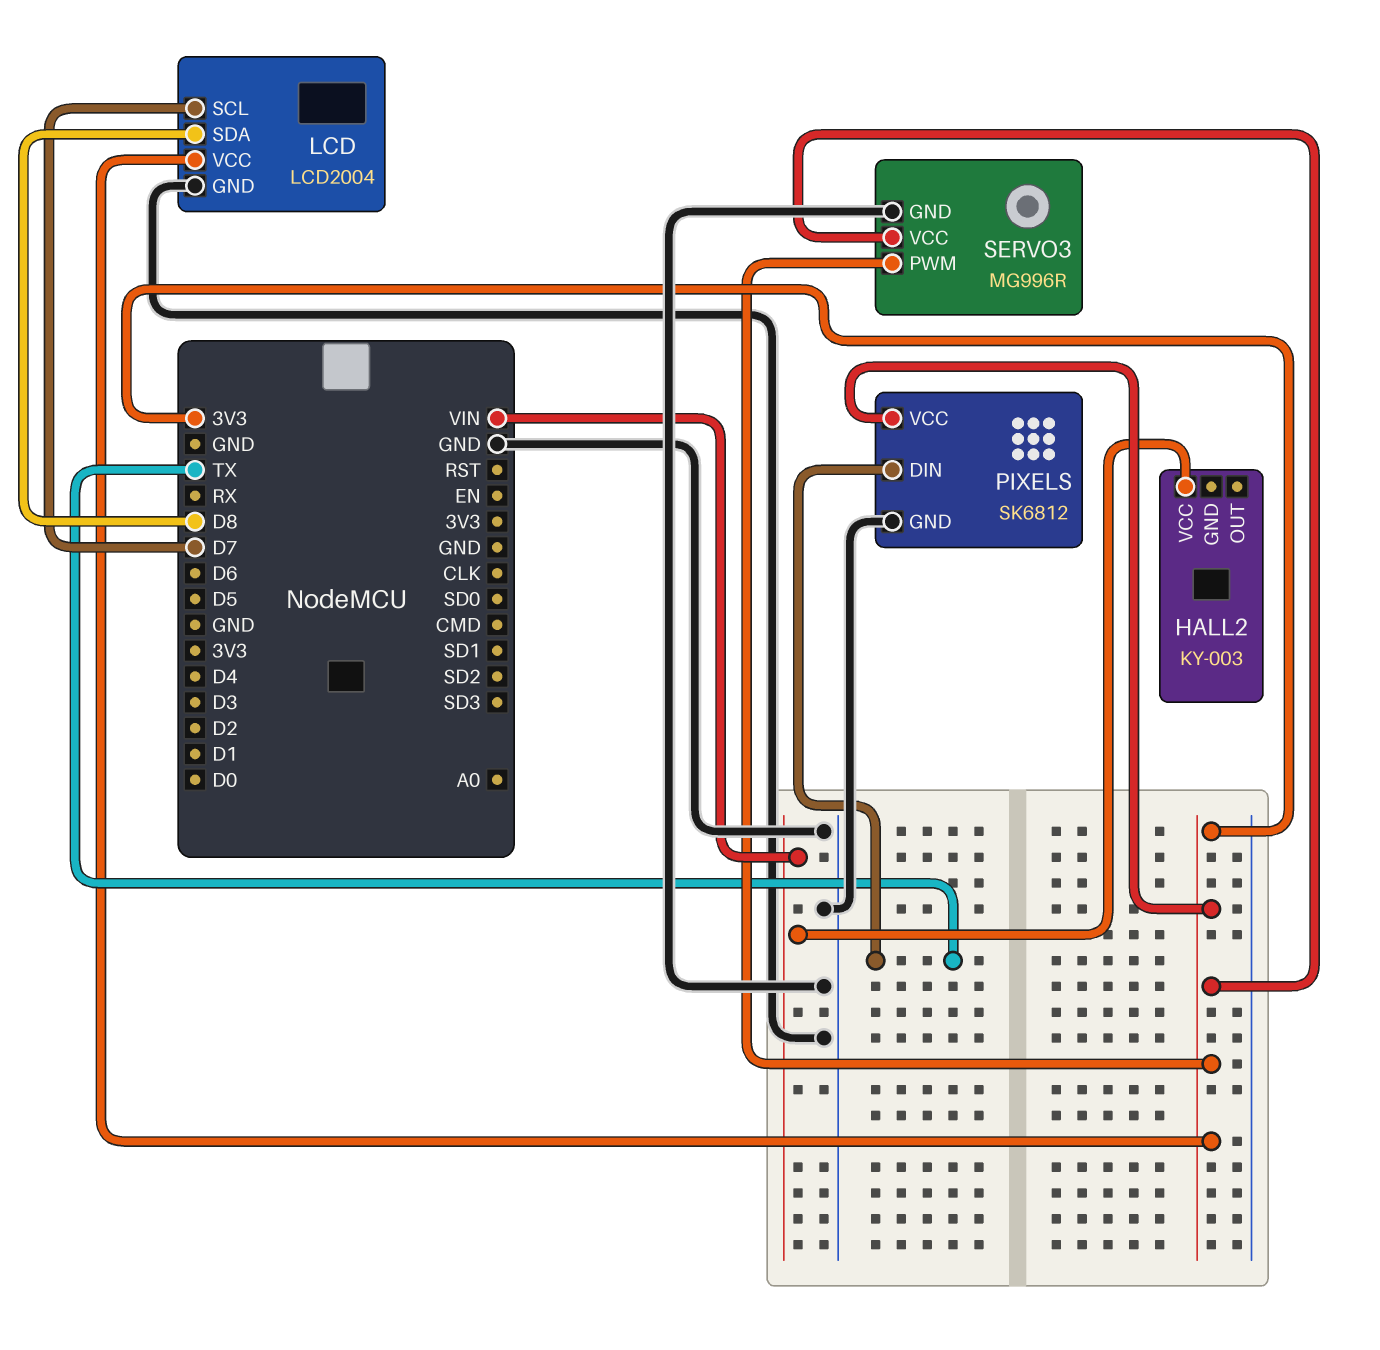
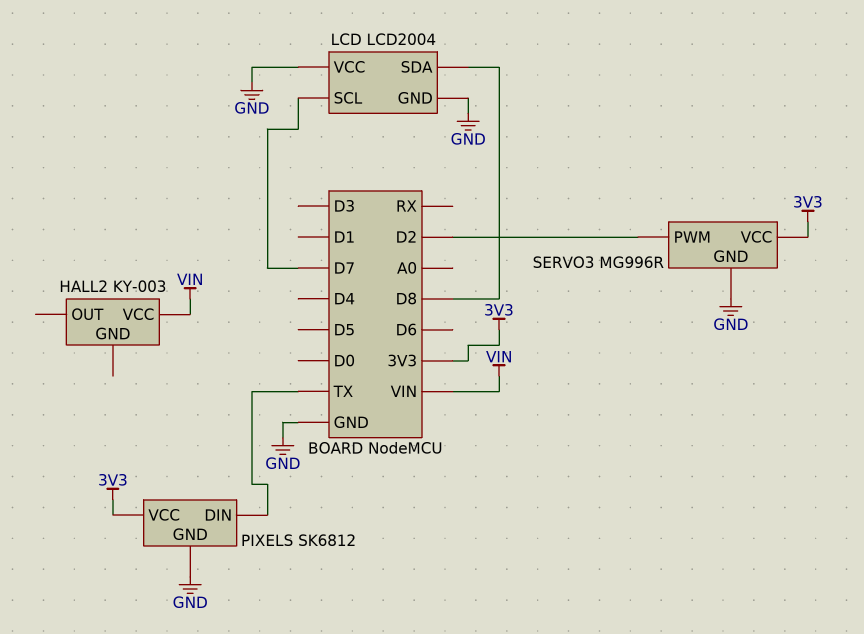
LCD pin VCC: 3V3 -> GND
SERVO3 pin PWM: 3V3 -> D2

